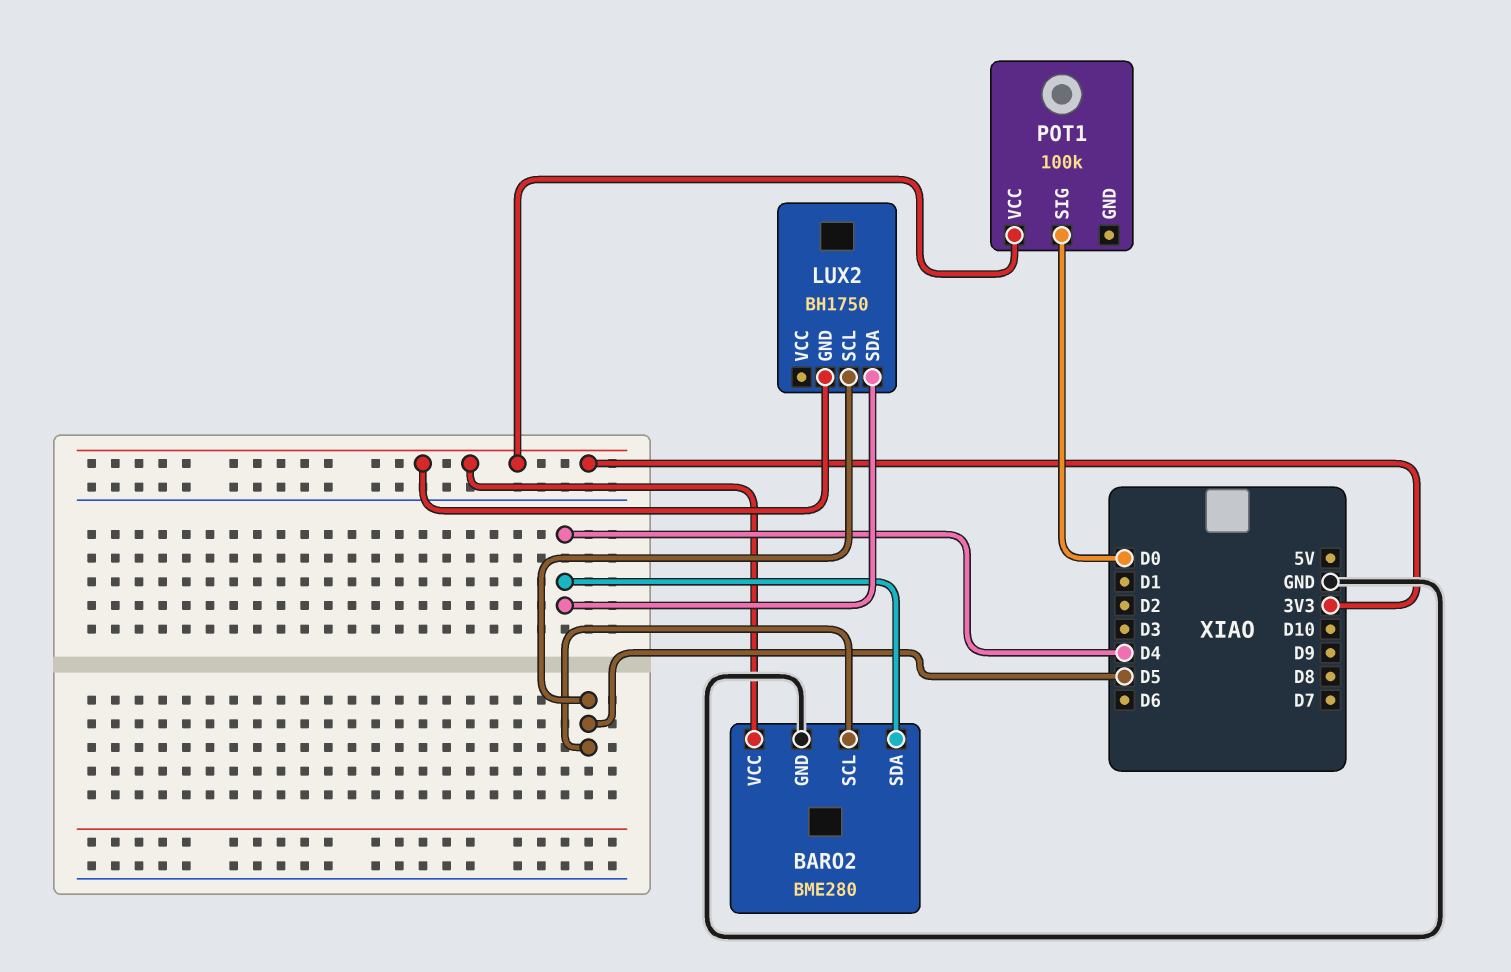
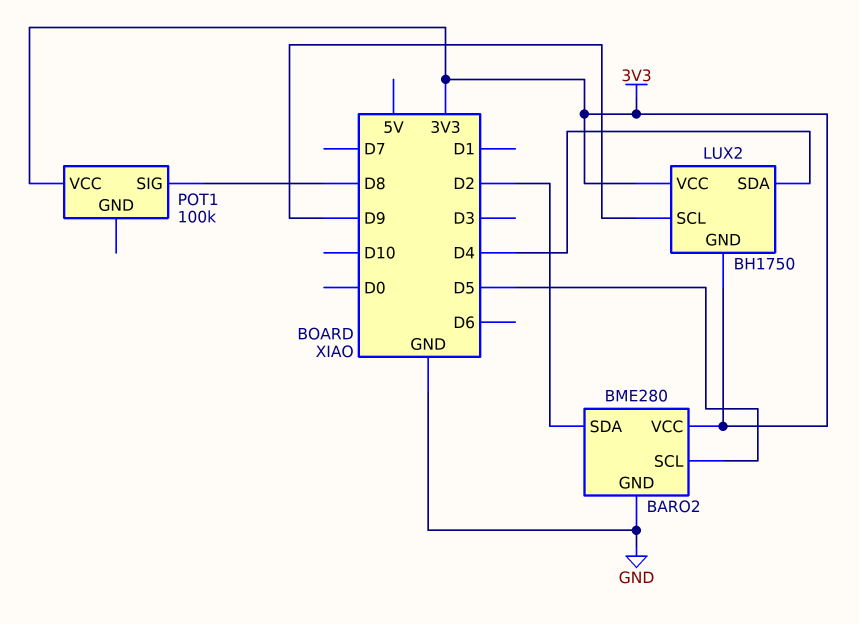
BARO2 pin SDA: D4 -> D2
LUX2 pin SCL: D5 -> D9
LUX2 pin VCC: none -> 3V3
POT1 pin SIG: D0 -> D8

